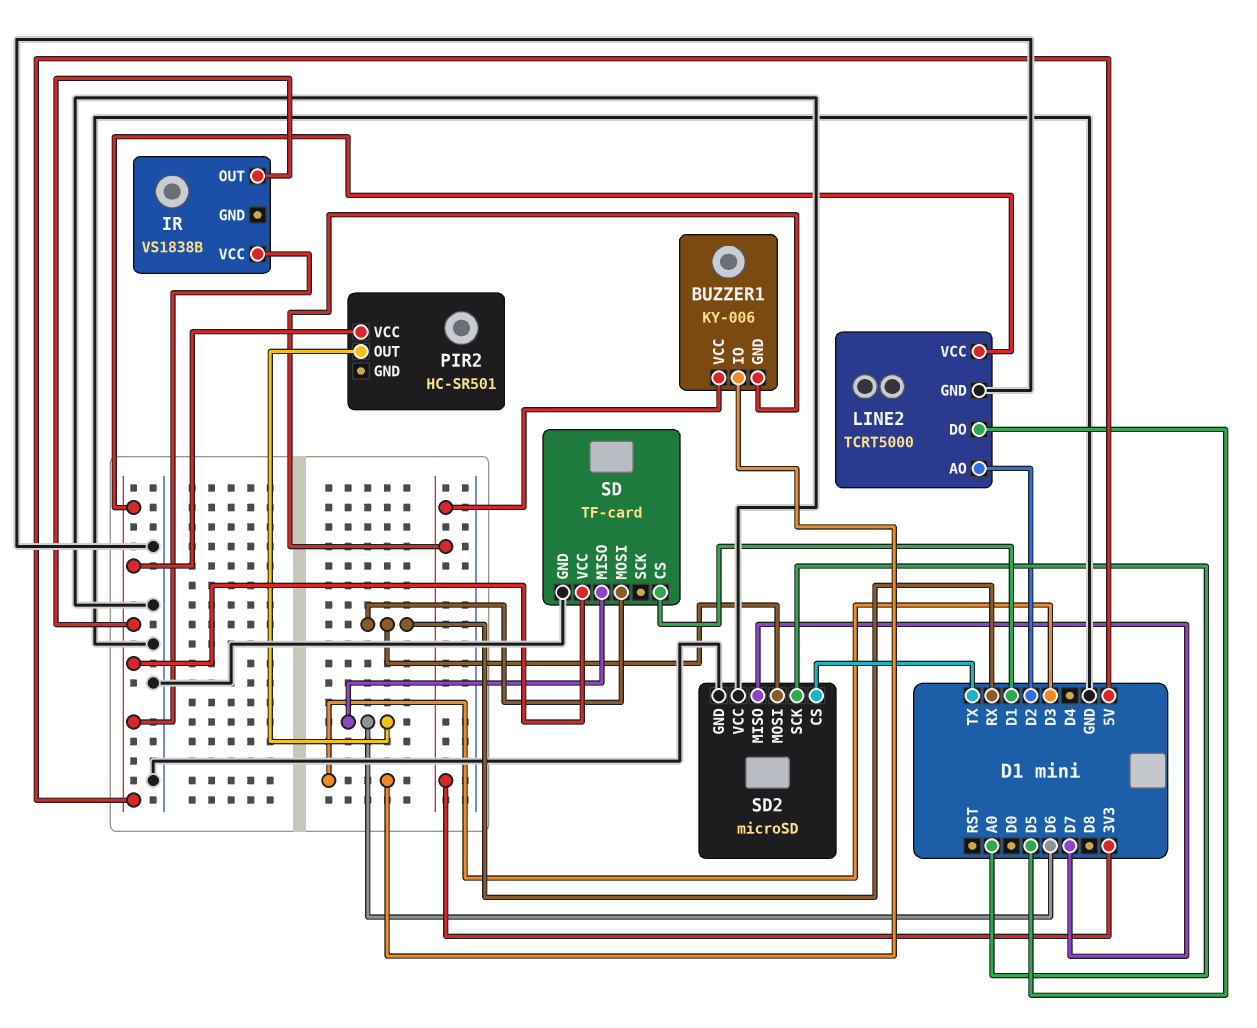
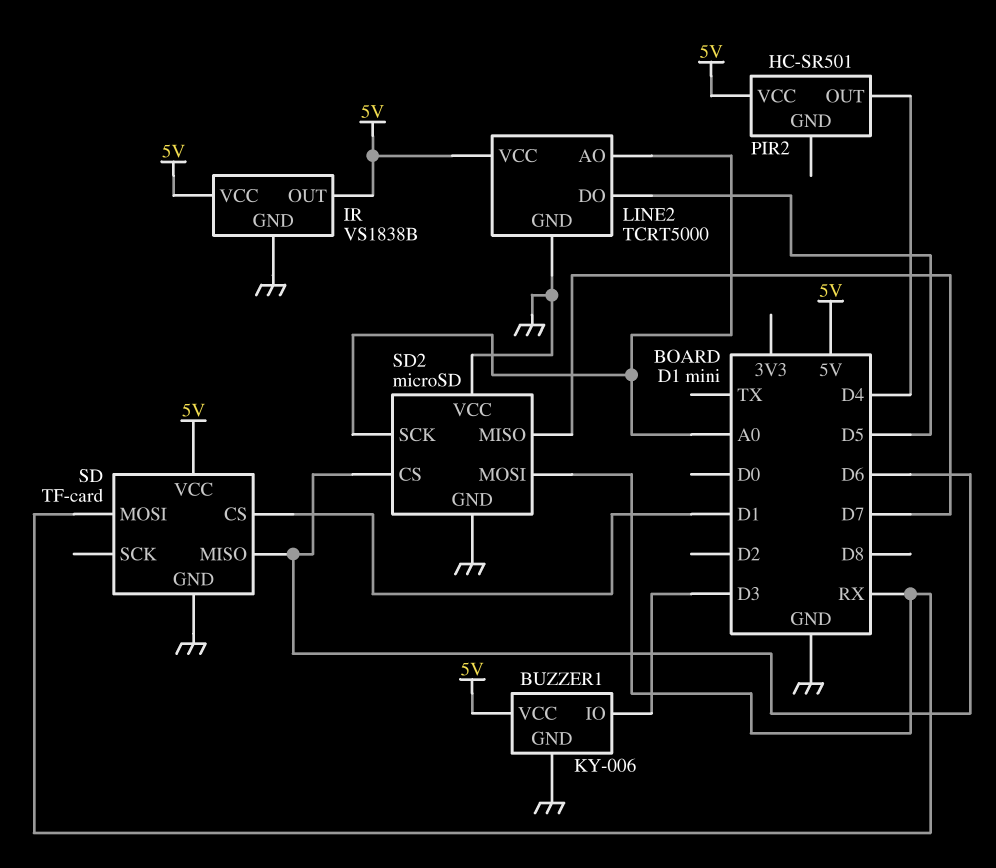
BUZZER1 pin GND: 3V3 -> GND
BUZZER1 pin VCC: 3V3 -> 5V
IR pin GND: none -> GND
LINE2 pin AO: D2 -> A0
PIR2 pin OUT: D6 -> D4
SD2 pin CS: TX -> D6

